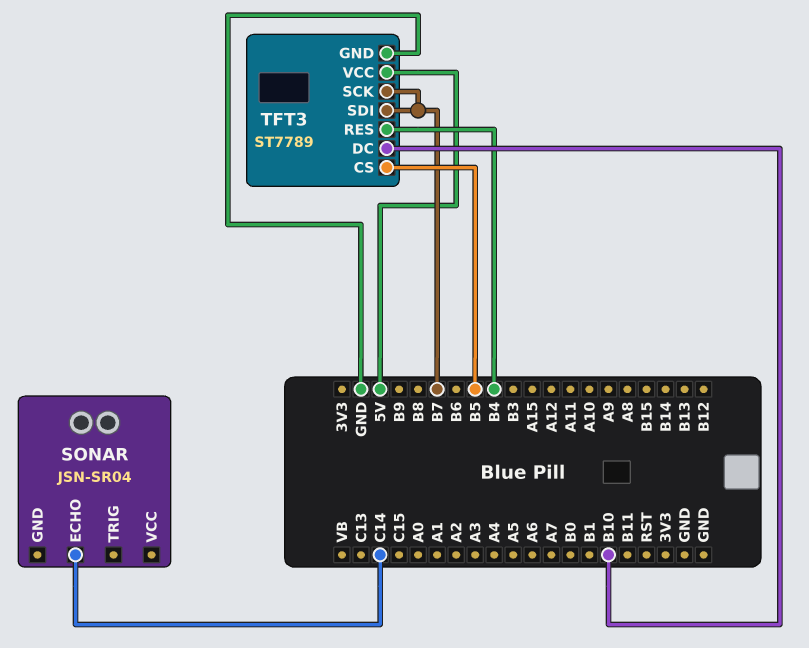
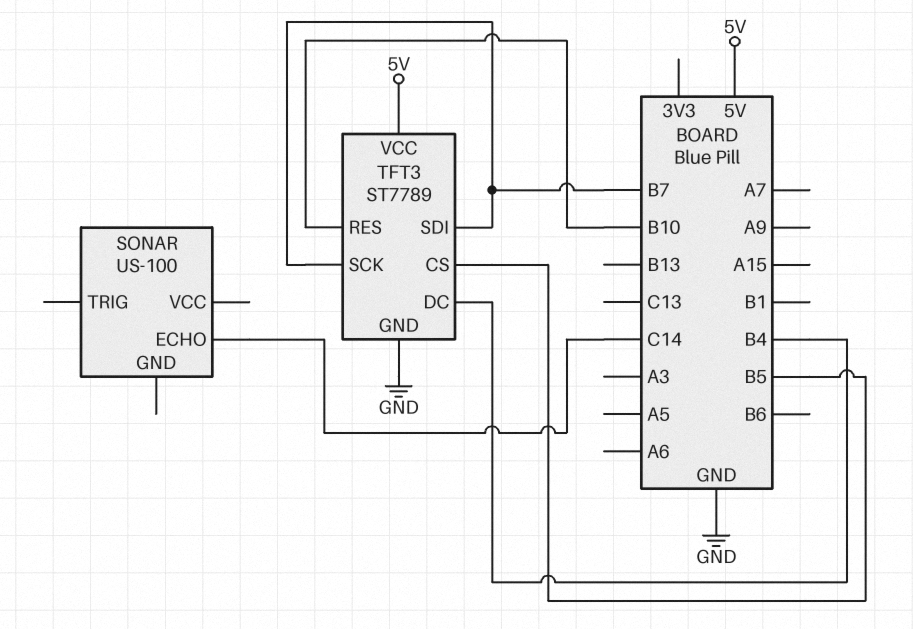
SONAR: JSN-SR04 -> US-100
TFT3 pin DC: B10 -> B4
TFT3 pin RES: B4 -> B10

